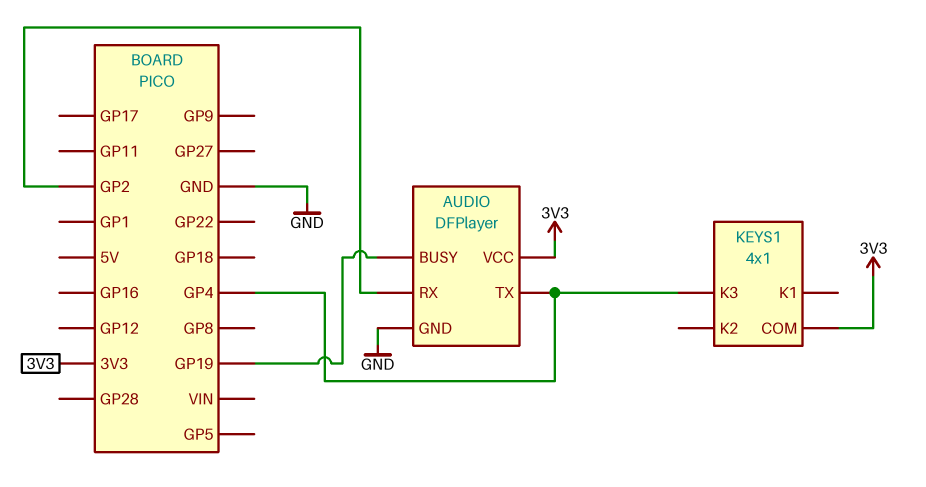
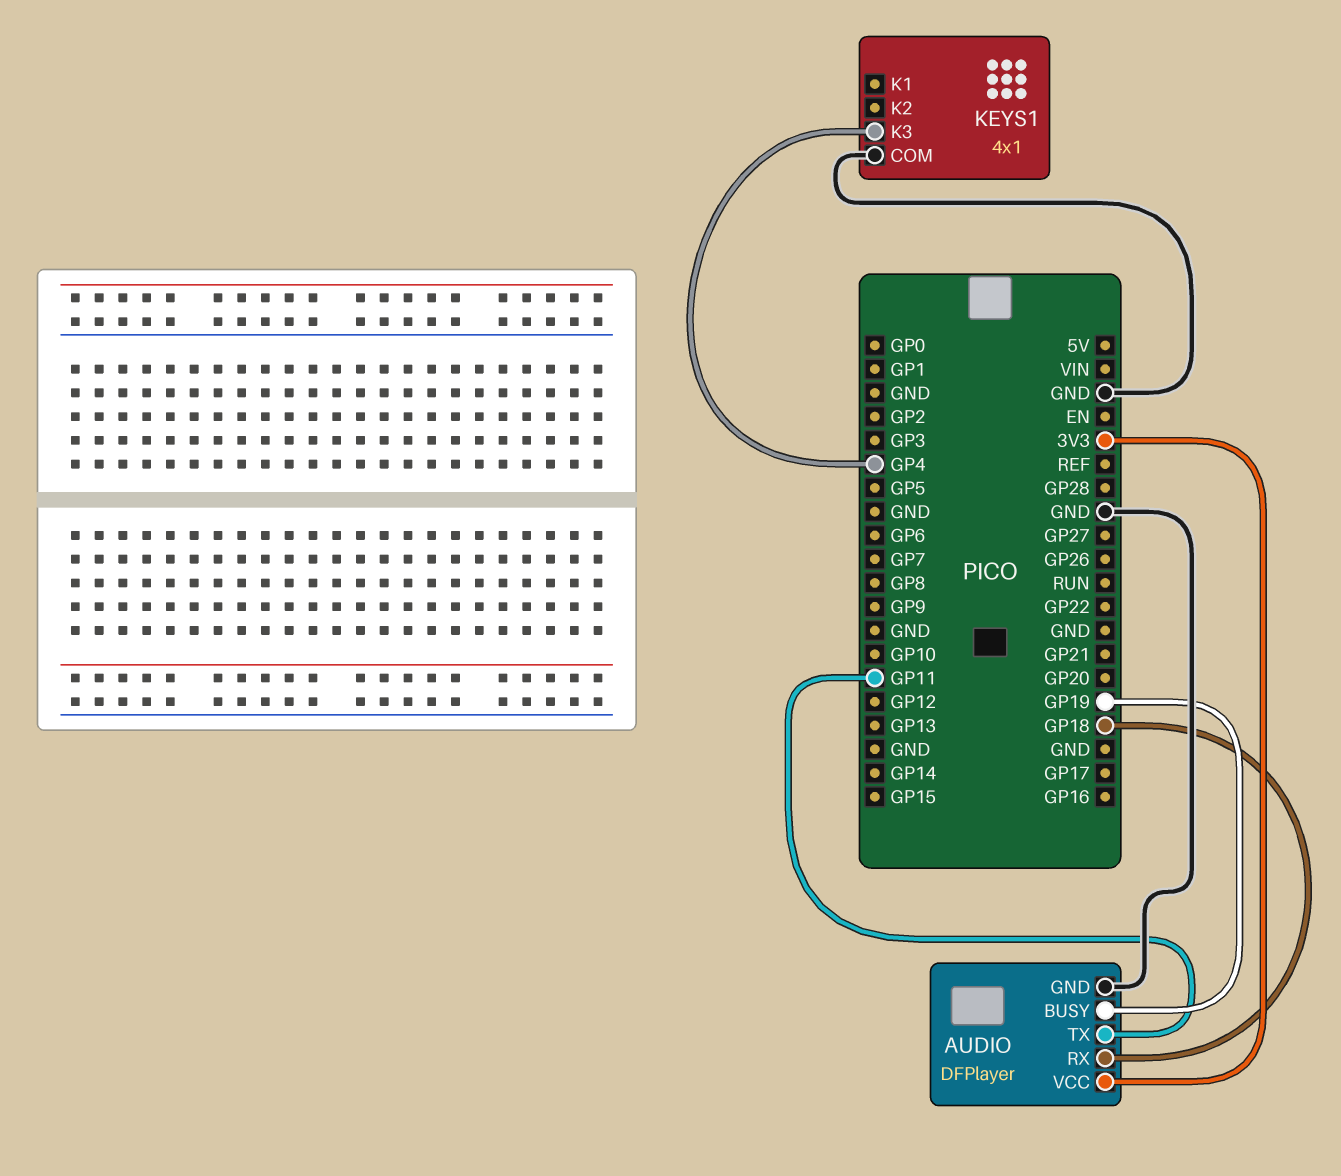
AUDIO pin RX: GP2 -> GP18
AUDIO pin TX: GP4 -> GP11
KEYS1 pin COM: 3V3 -> GND

